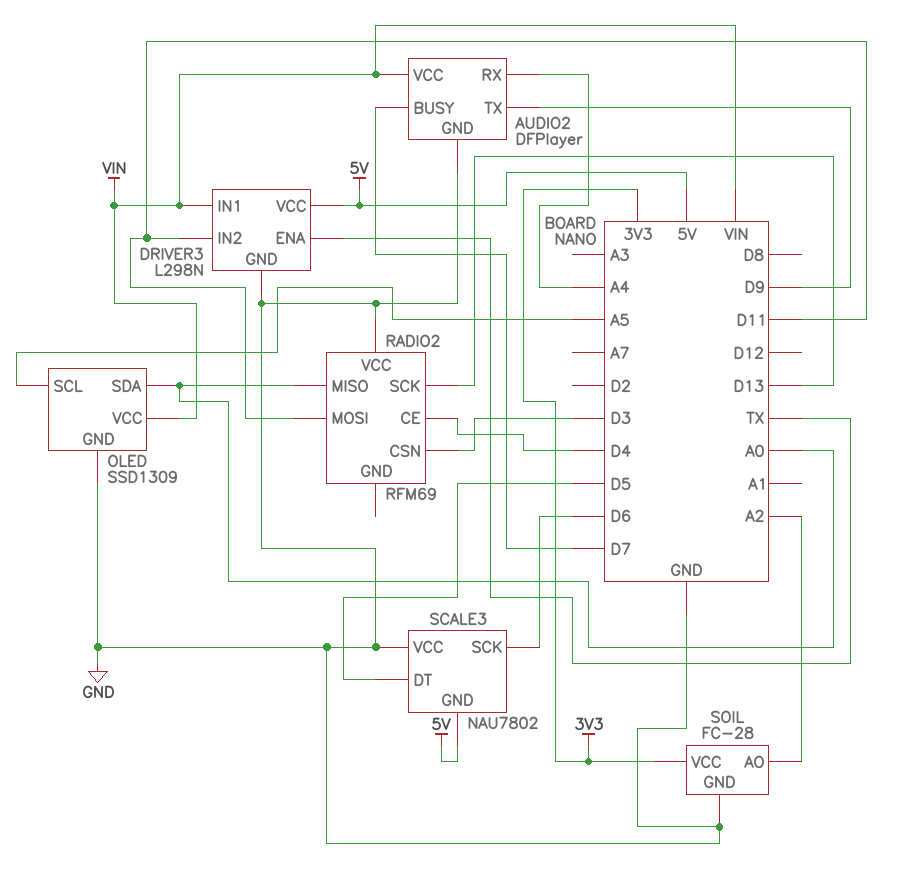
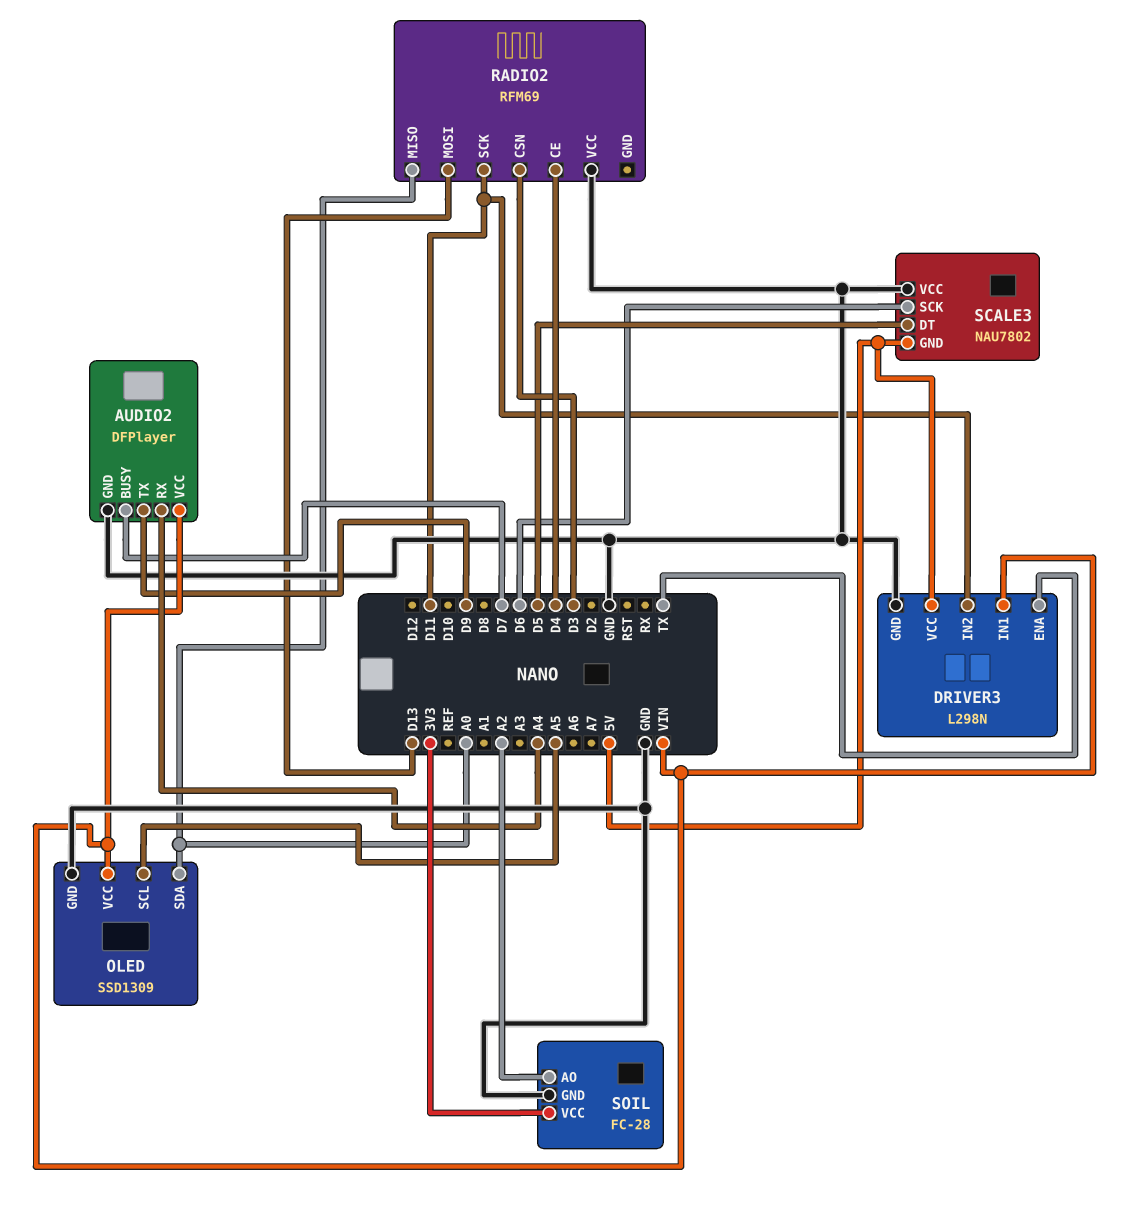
RADIO2 pin MOSI: D11 -> D13
RADIO2 pin SCK: D13 -> D11

